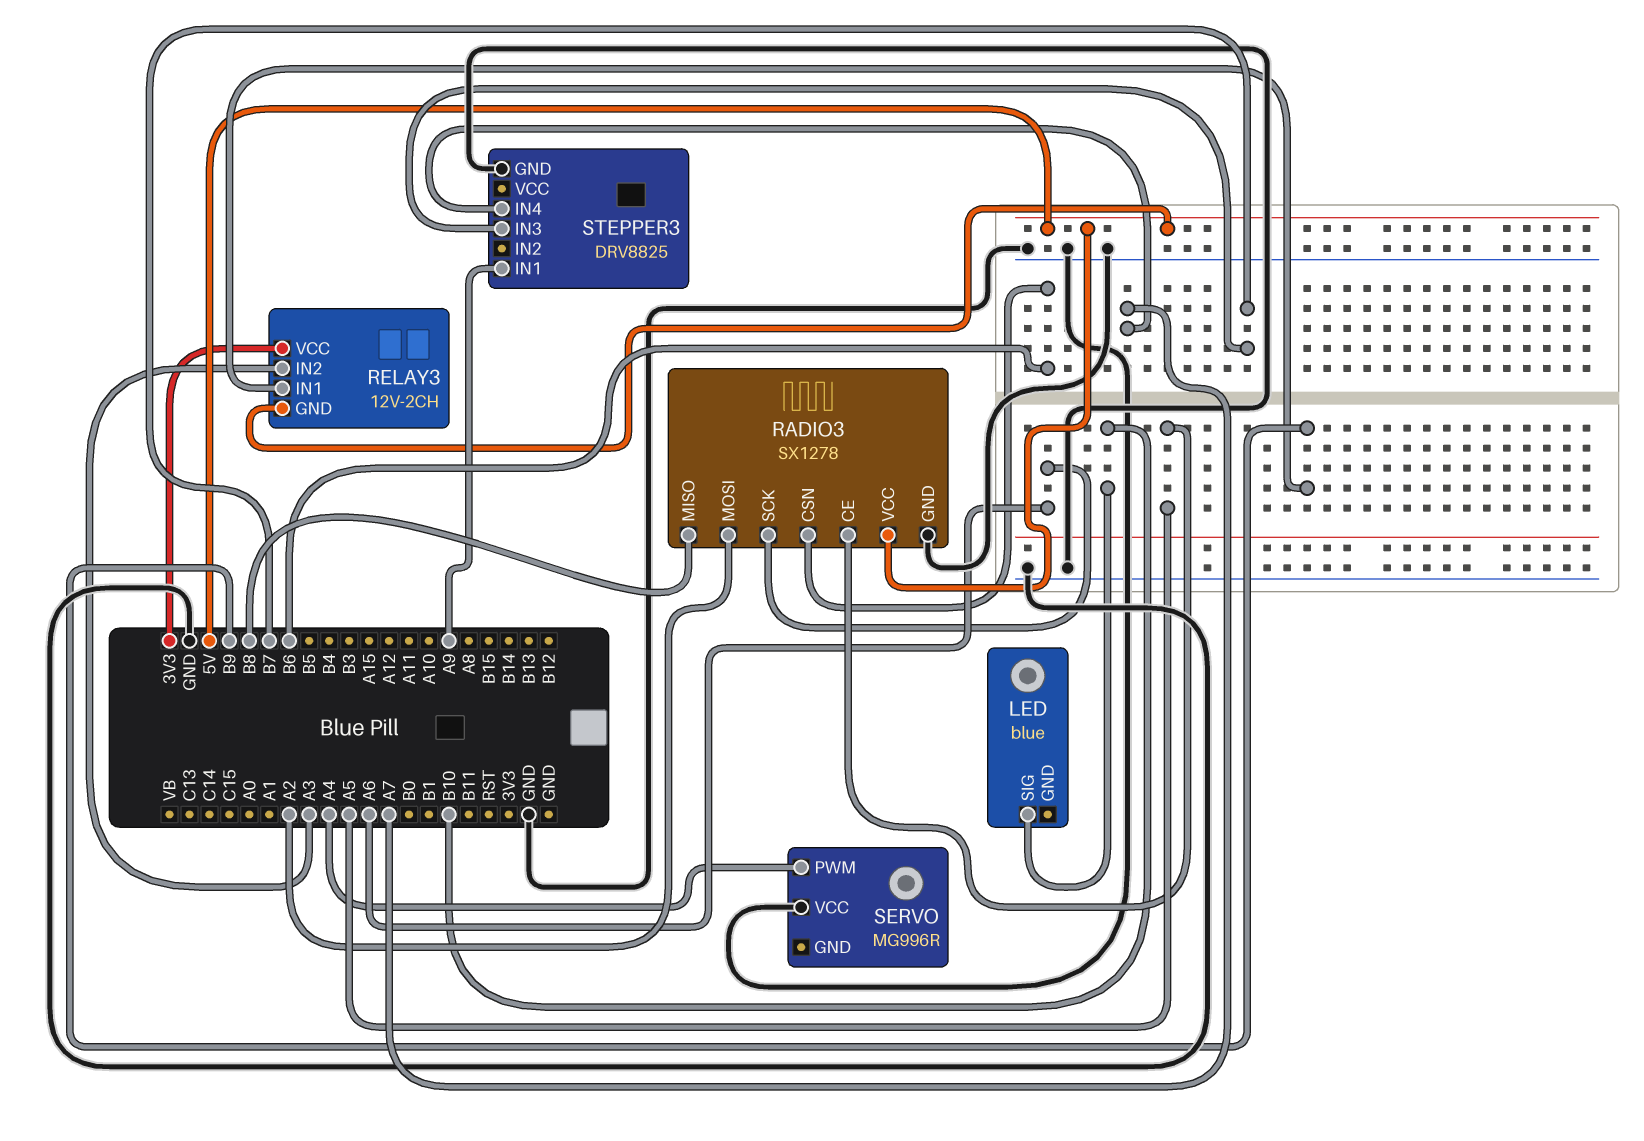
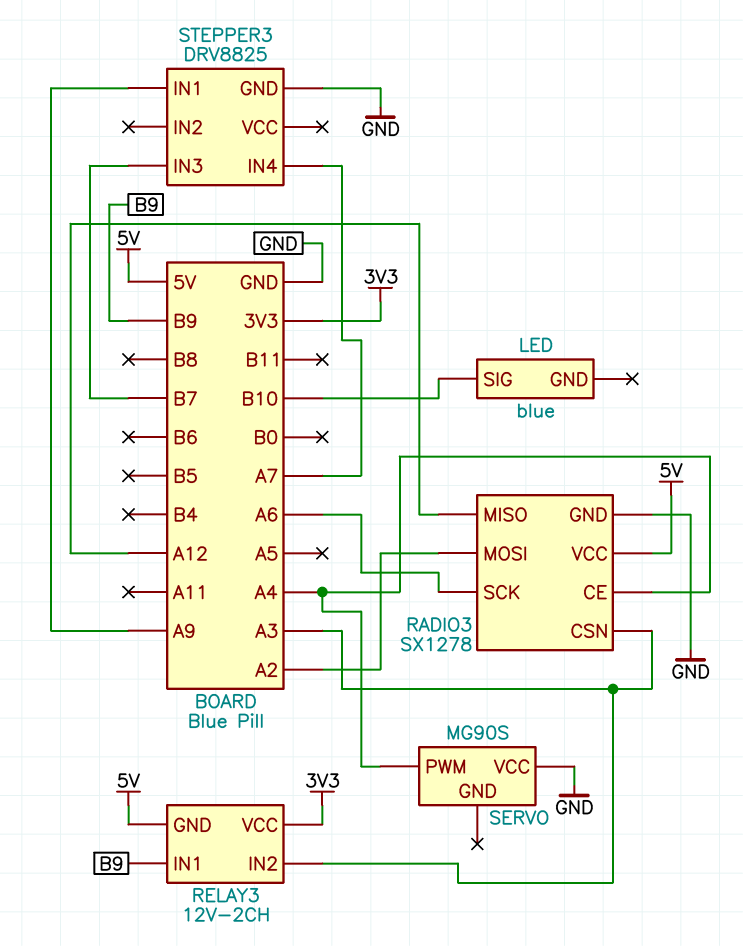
RADIO3 pin CE: A5 -> A4
RADIO3 pin CSN: B6 -> A3
RADIO3 pin MISO: B8 -> A12
SERVO: MG996R -> MG90S

